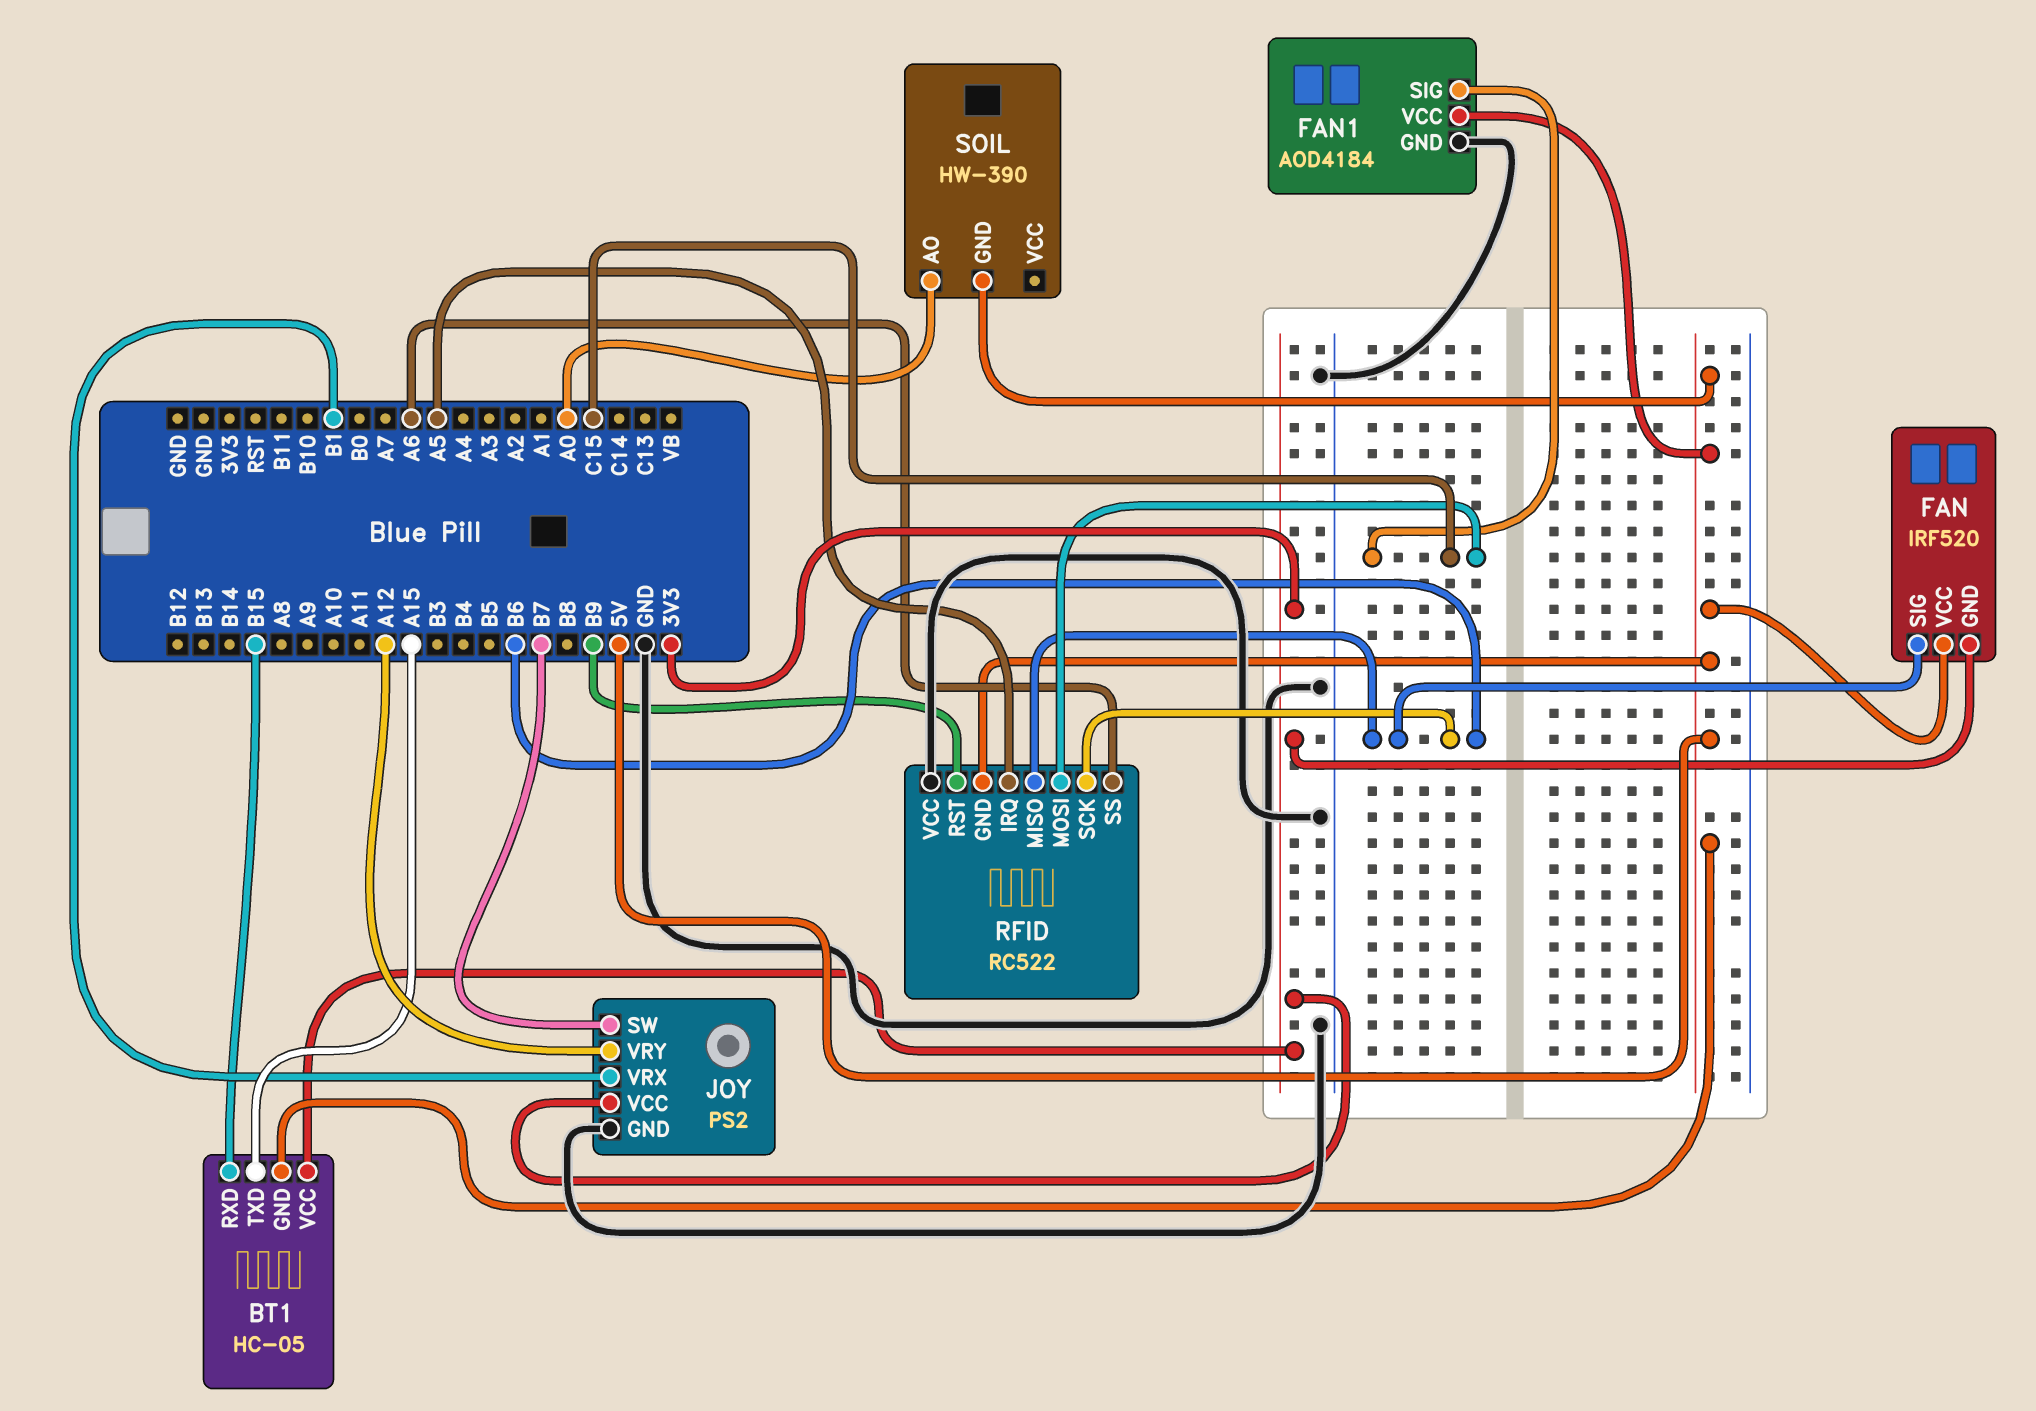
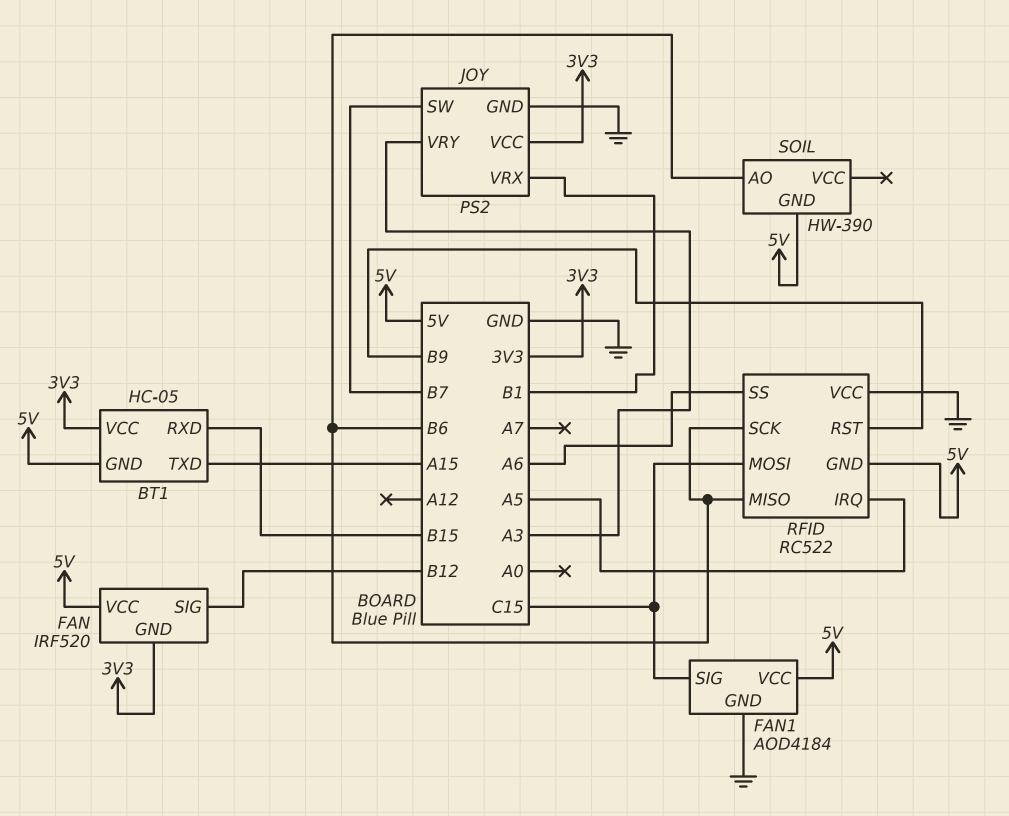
FAN pin SIG: B6 -> B12
JOY pin VRY: A12 -> A3
SOIL pin AO: A0 -> B6

